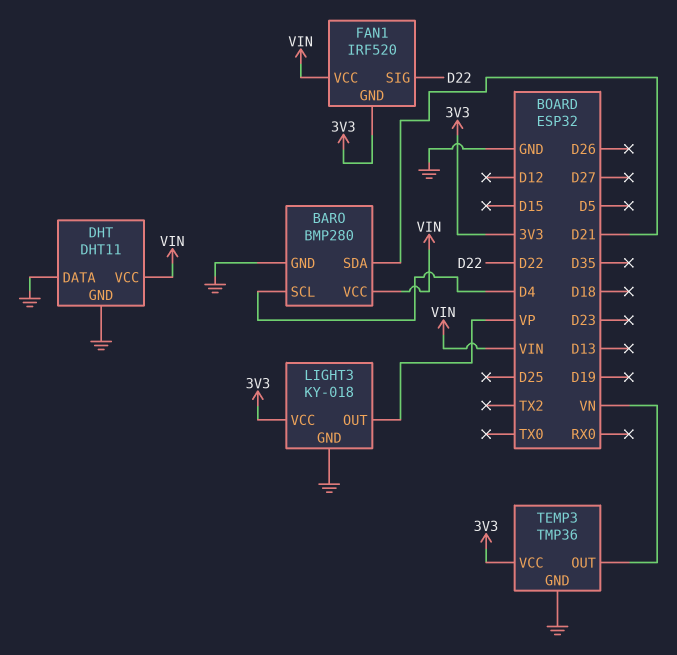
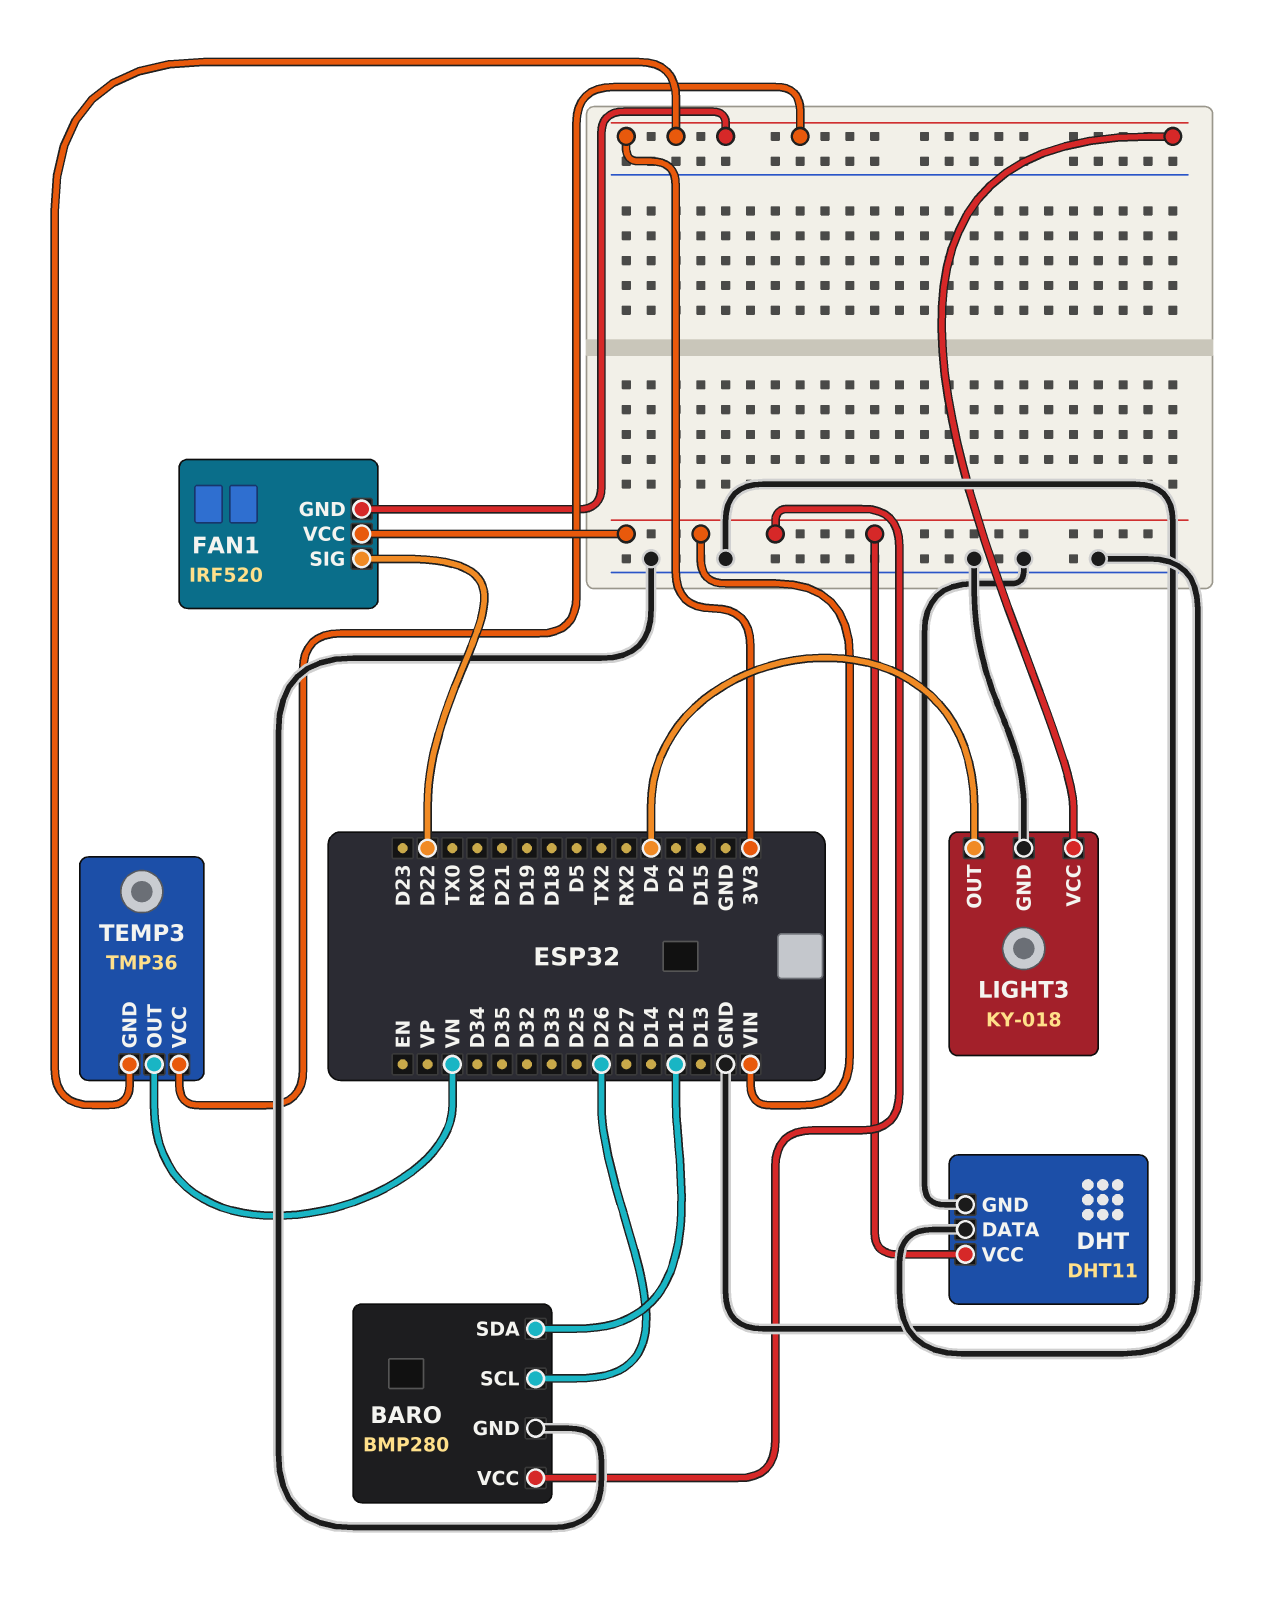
BARO pin SCL: D4 -> D26
BARO pin SDA: D21 -> D12
LIGHT3 pin OUT: VP -> D4
TEMP3 pin GND: GND -> 3V3

